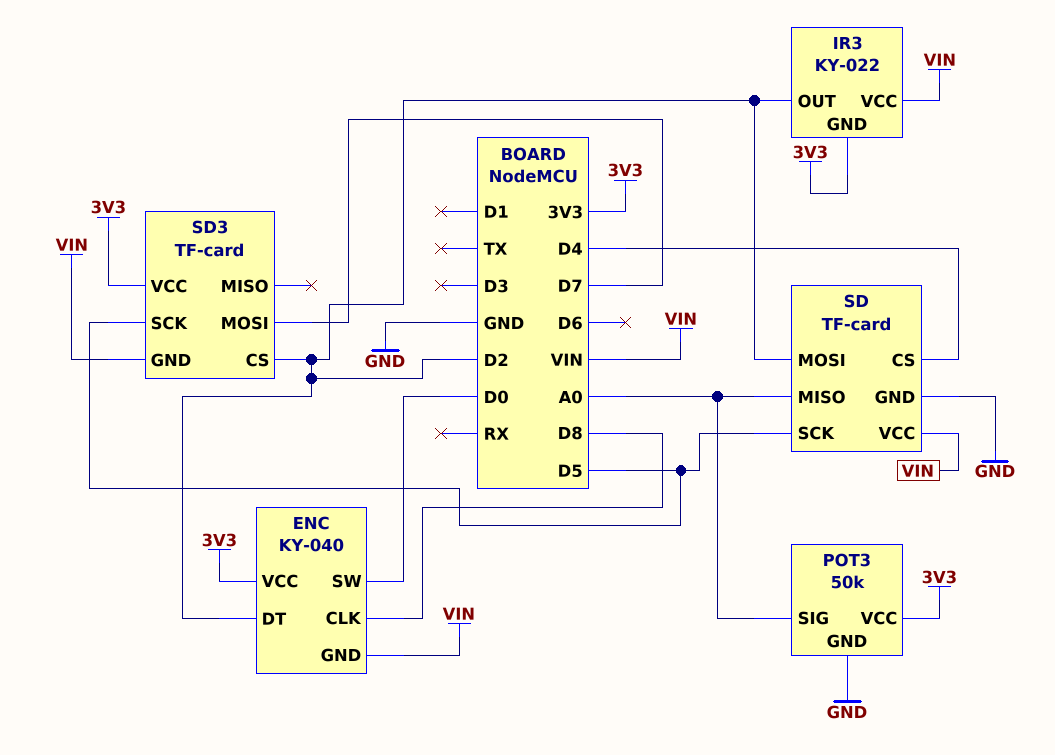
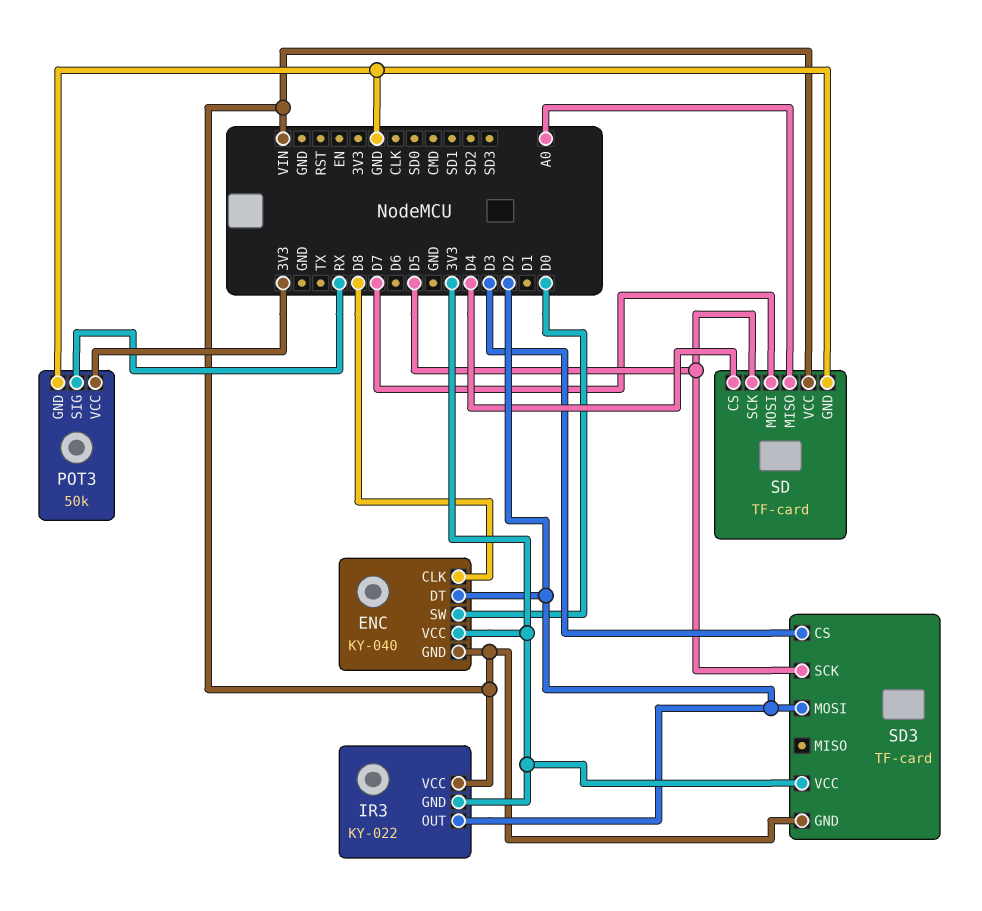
POT3 pin SIG: A0 -> RX
SD pin MOSI: D2 -> D7
SD3 pin CS: D2 -> D3
SD3 pin MOSI: D7 -> D2

